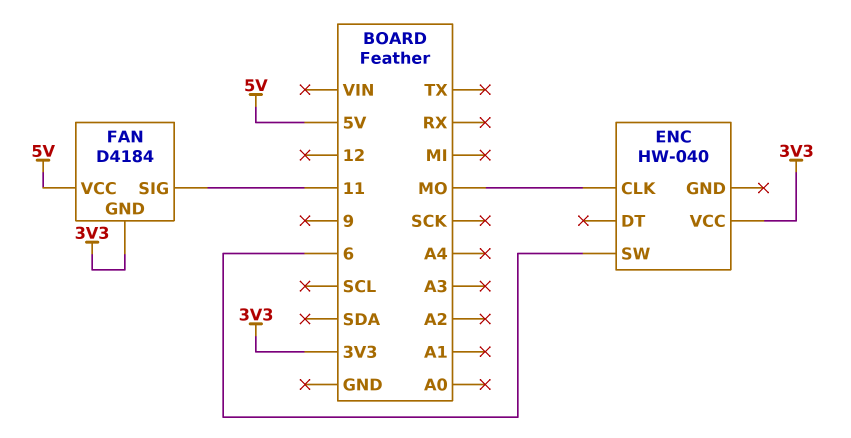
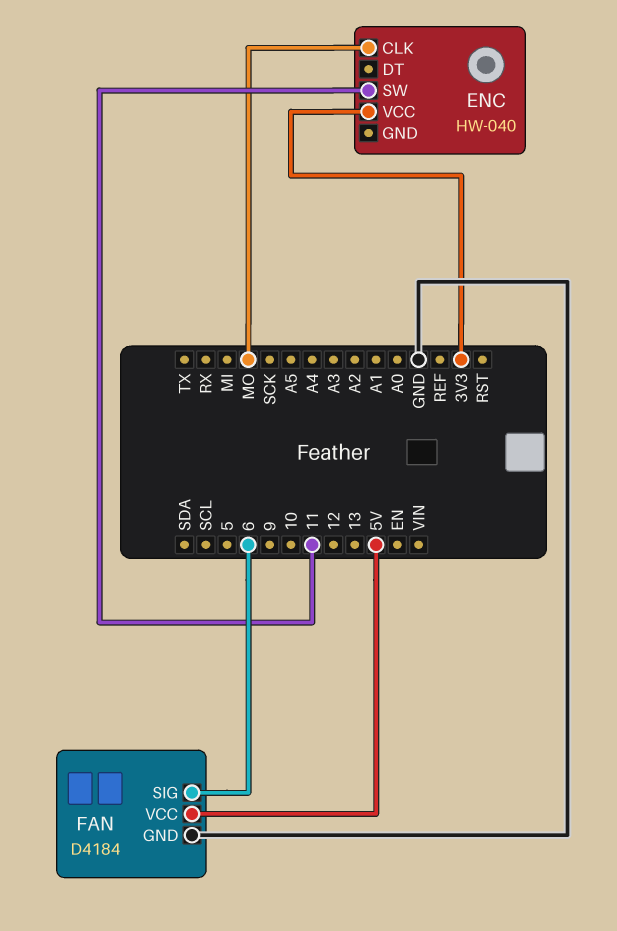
ENC pin SW: 6 -> 11
FAN pin GND: 3V3 -> GND
FAN pin SIG: 11 -> 6

